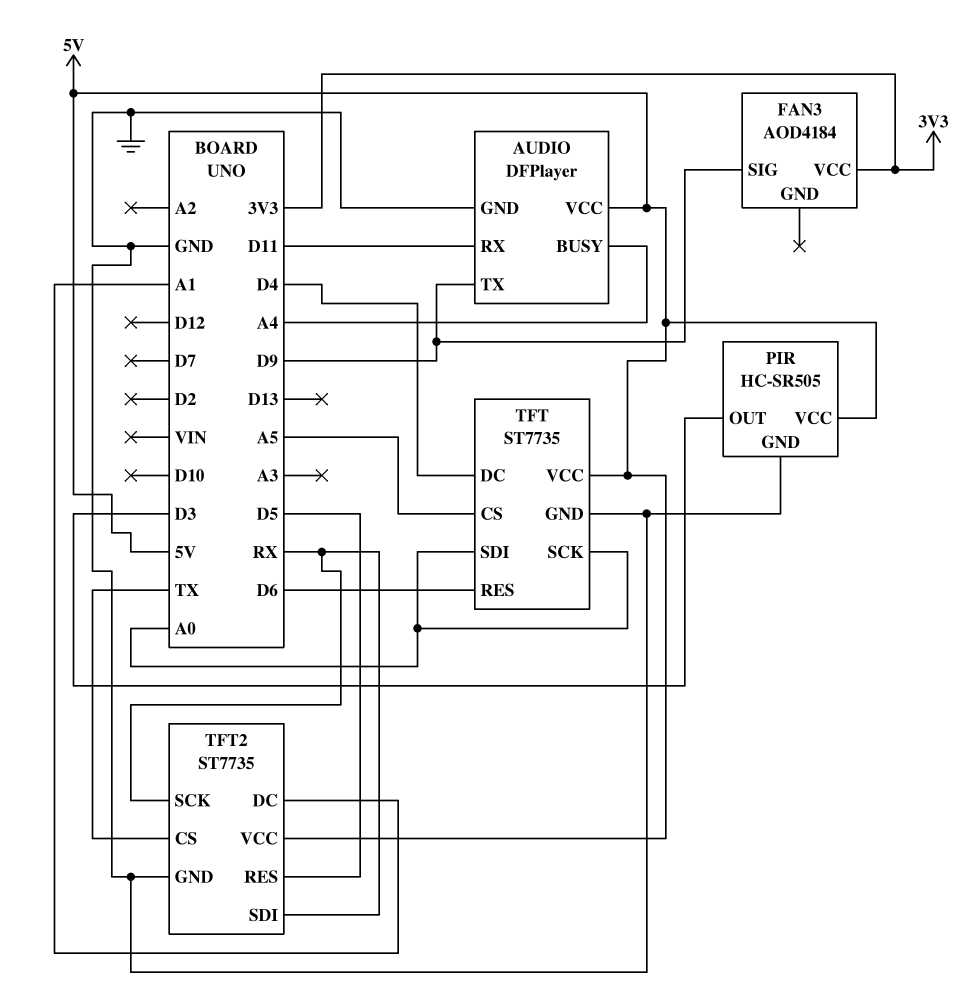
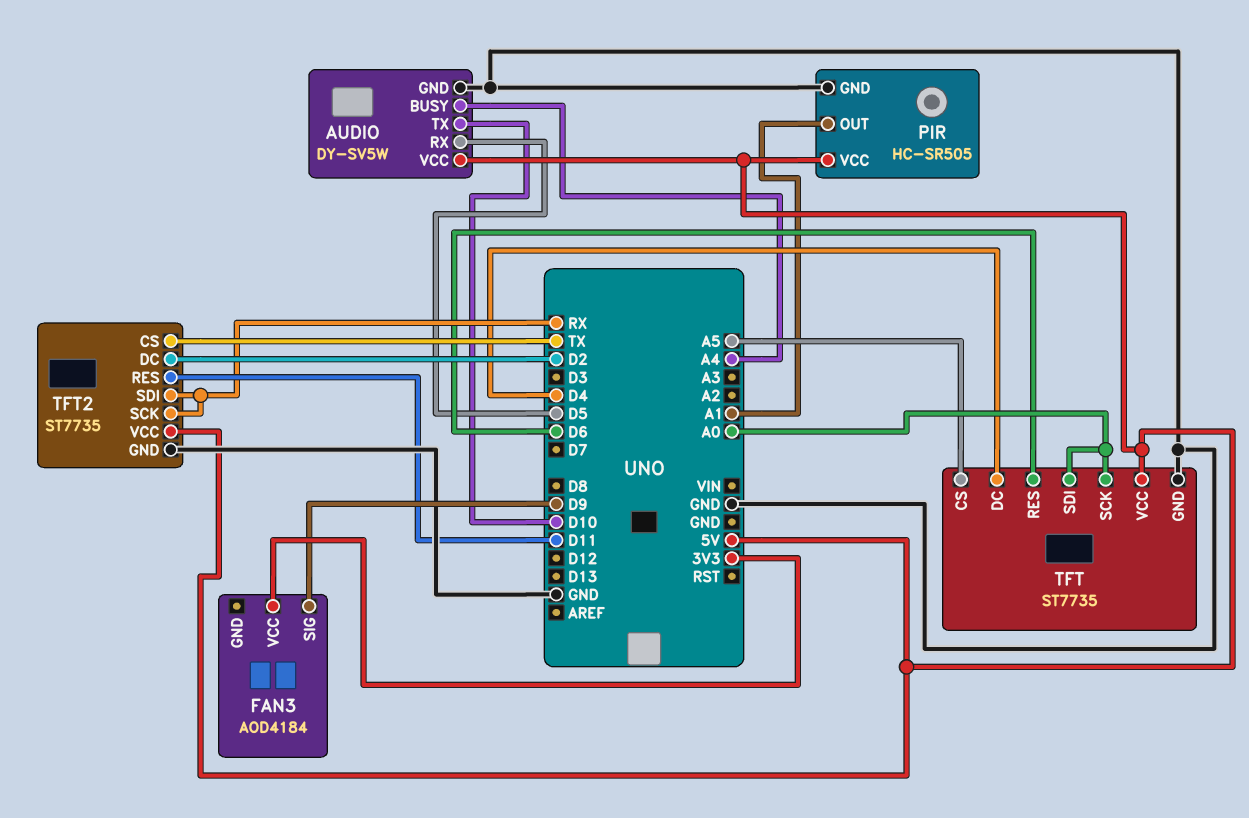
AUDIO: DFPlayer -> DY-SV5W
AUDIO pin RX: D11 -> D5
AUDIO pin TX: D9 -> D10
PIR pin OUT: D3 -> A1
TFT2 pin DC: A1 -> D2
TFT2 pin RES: D5 -> D11

